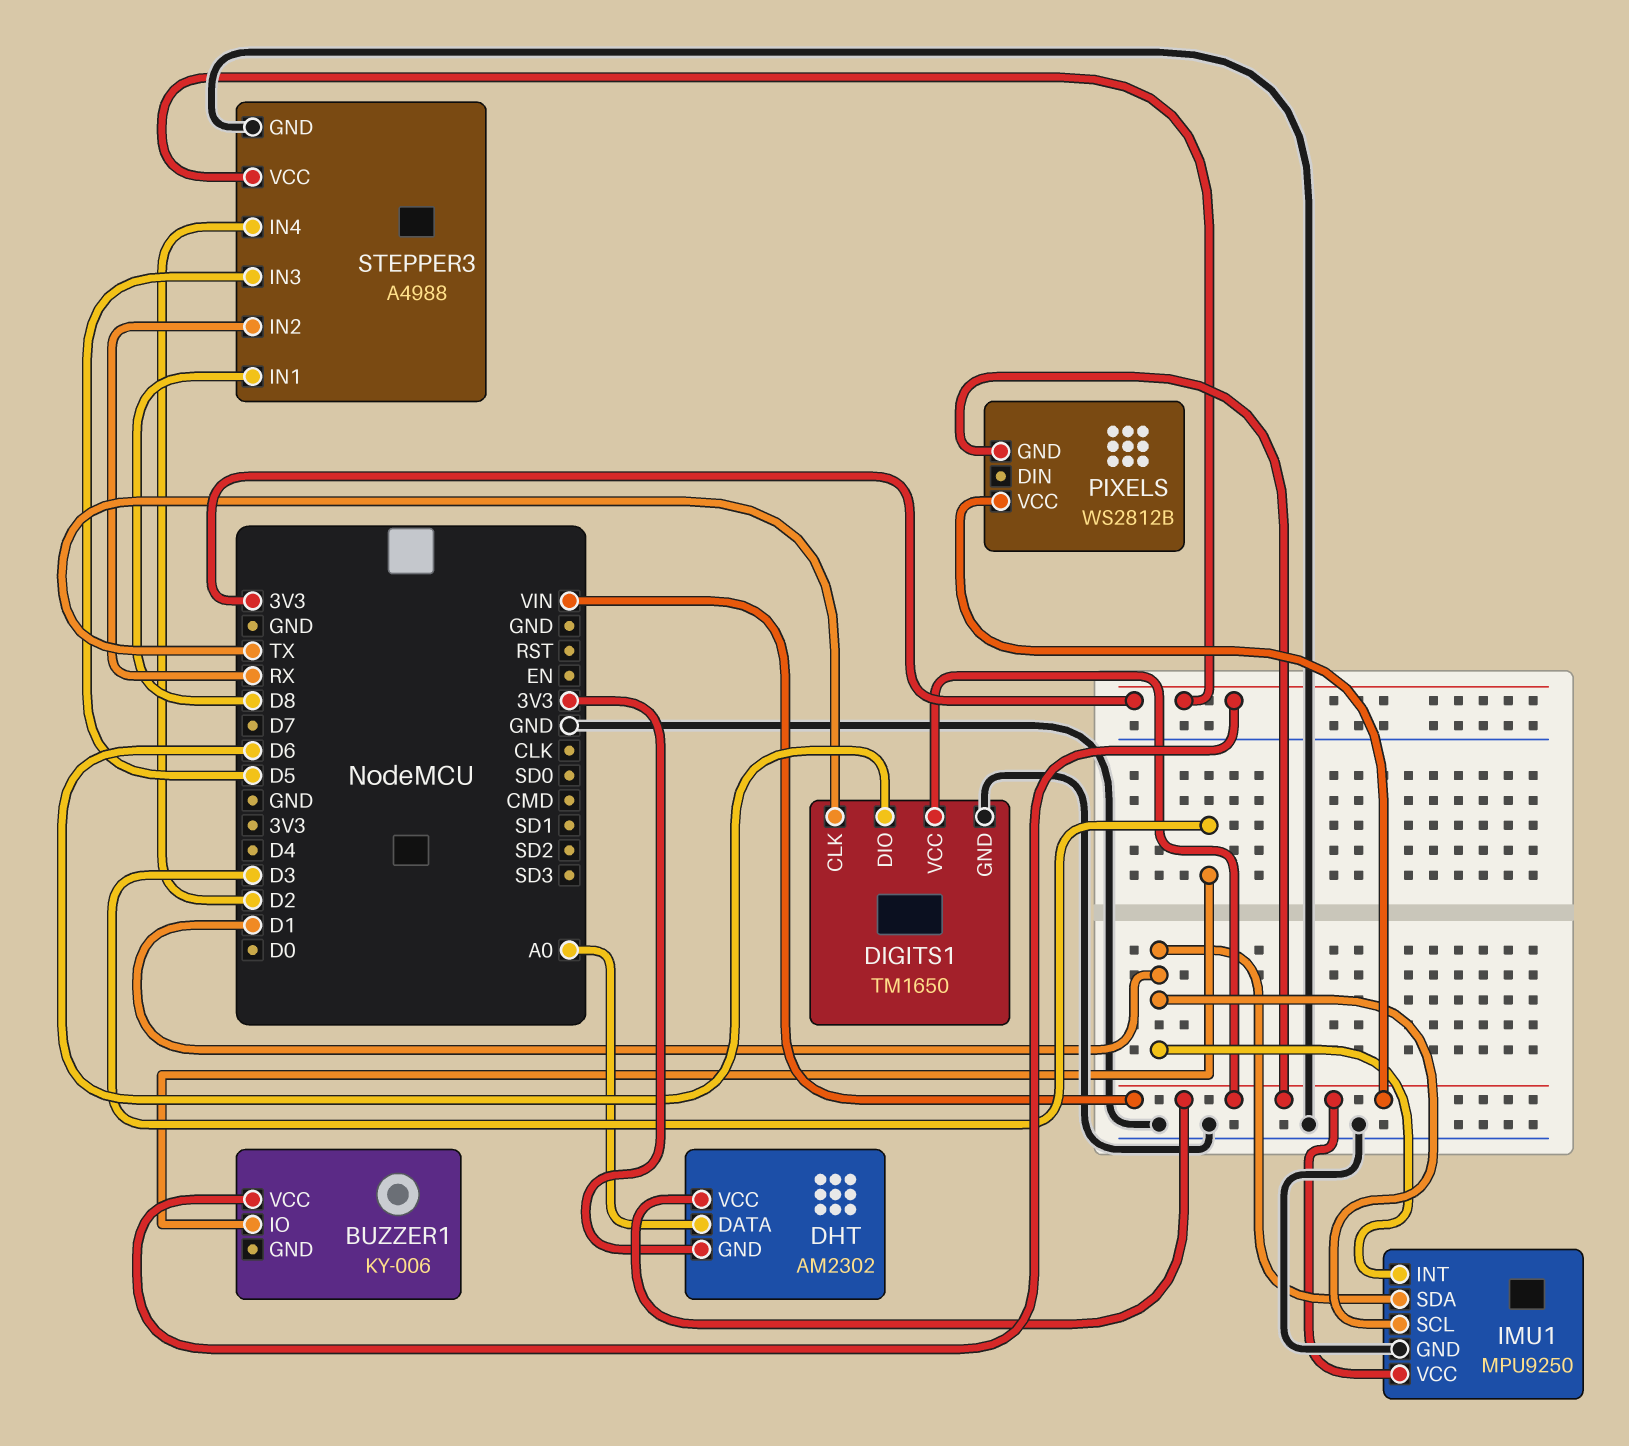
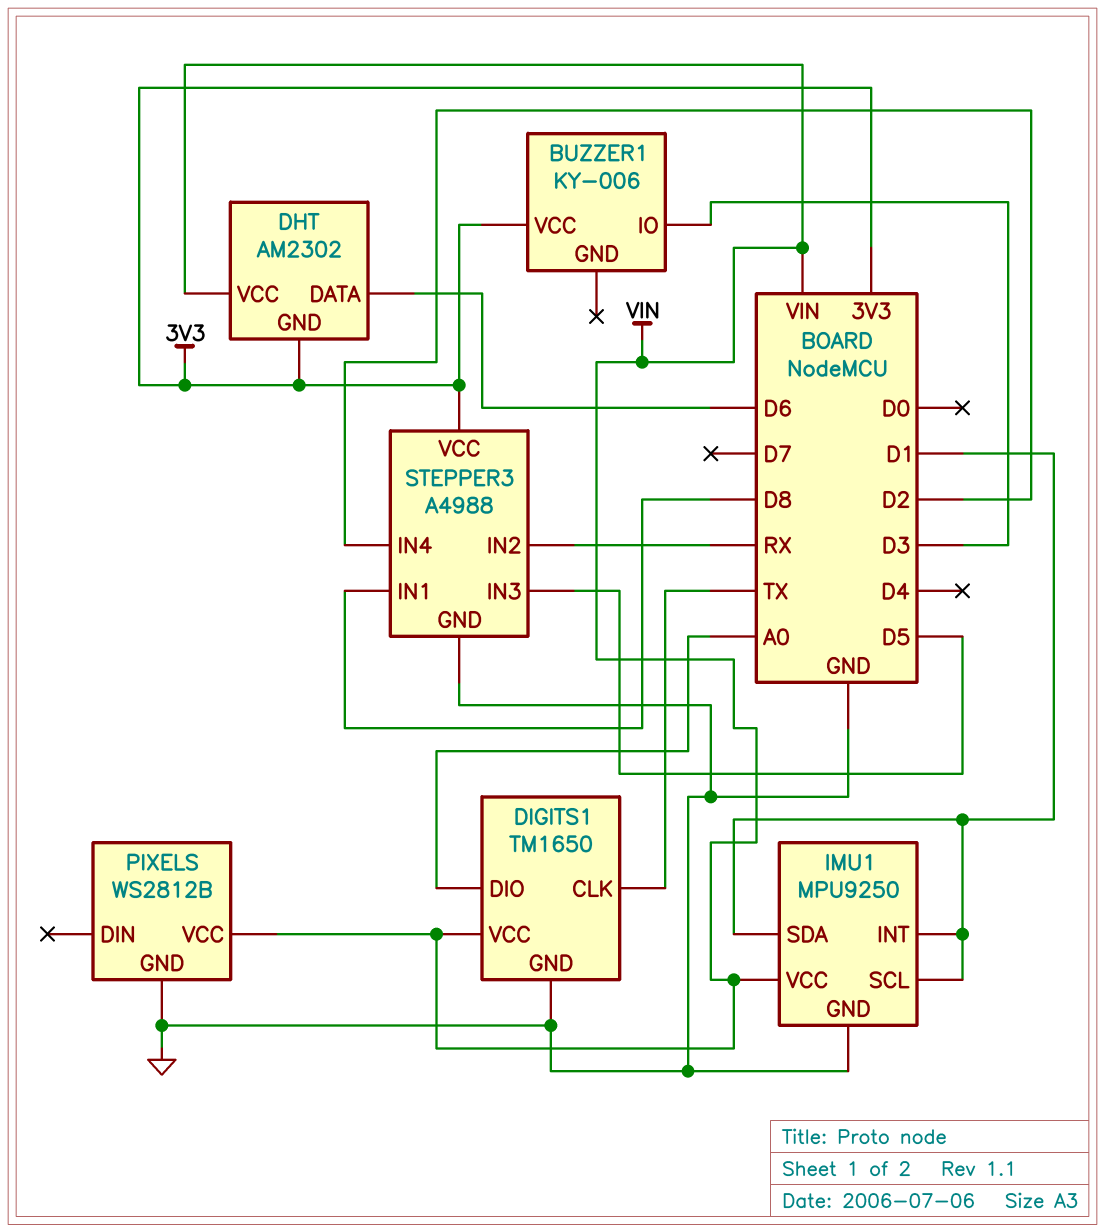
DHT pin DATA: A0 -> D6
DIGITS1 pin DIO: D6 -> A0
PIXELS pin GND: VIN -> GND

